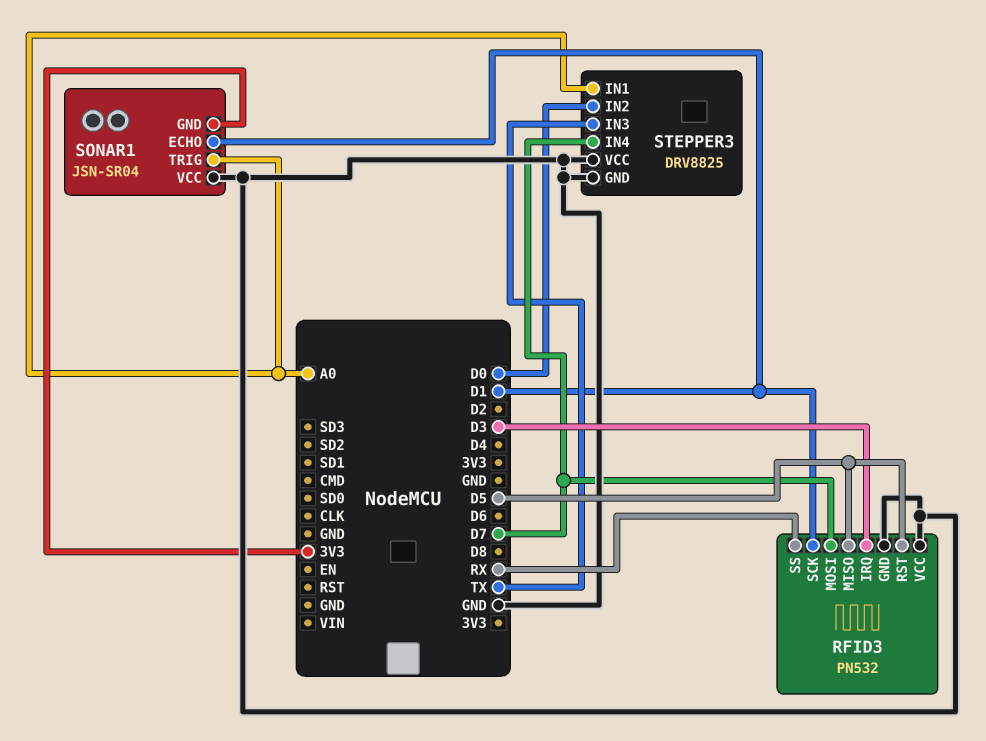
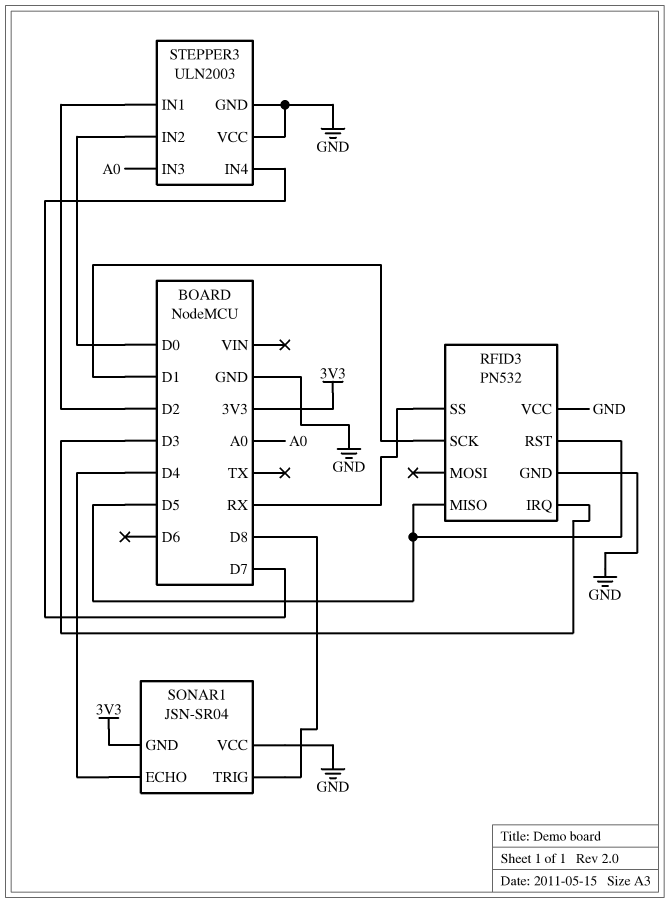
RFID3 pin MOSI: D7 -> none
SONAR1 pin ECHO: D1 -> D4
SONAR1 pin TRIG: A0 -> D8
STEPPER3: DRV8825 -> ULN2003
STEPPER3 pin IN1: A0 -> D2
STEPPER3 pin IN3: TX -> A0

